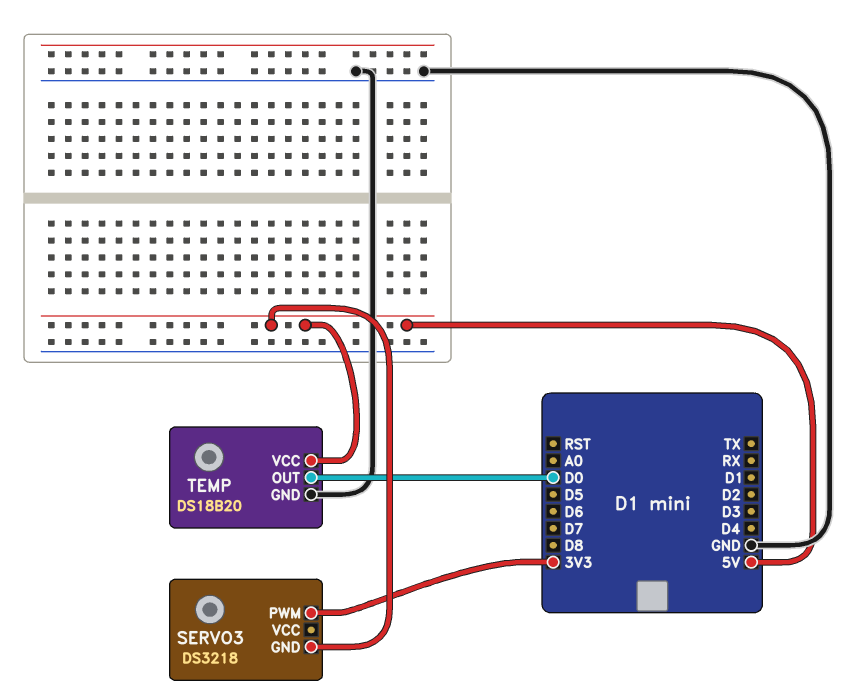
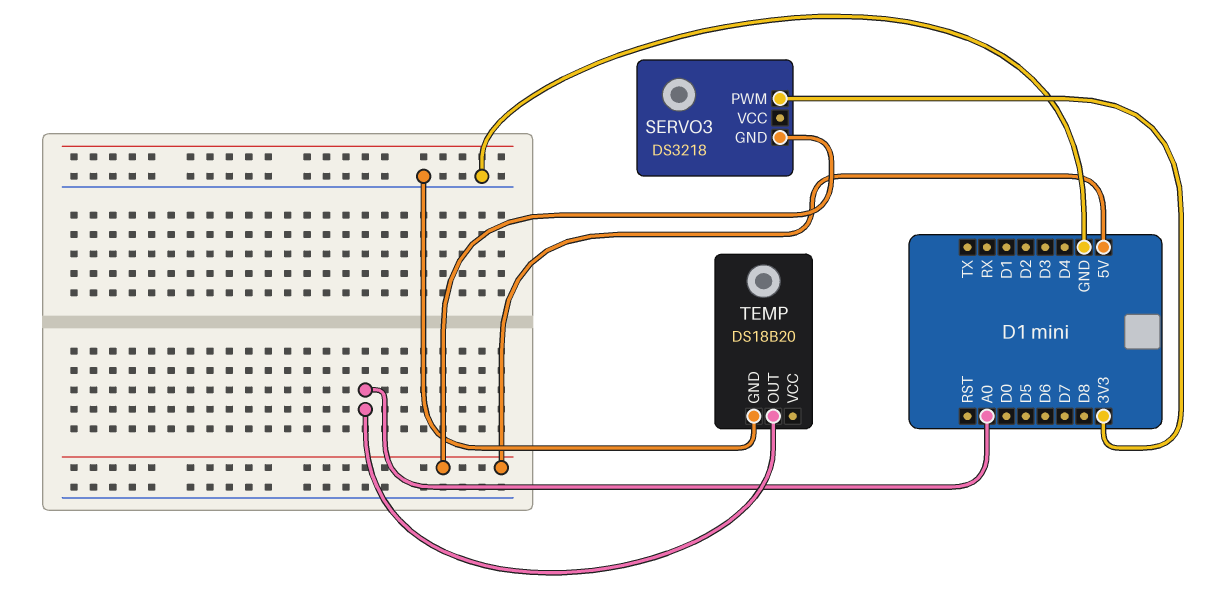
TEMP pin OUT: D0 -> A0
TEMP pin VCC: 5V -> none

